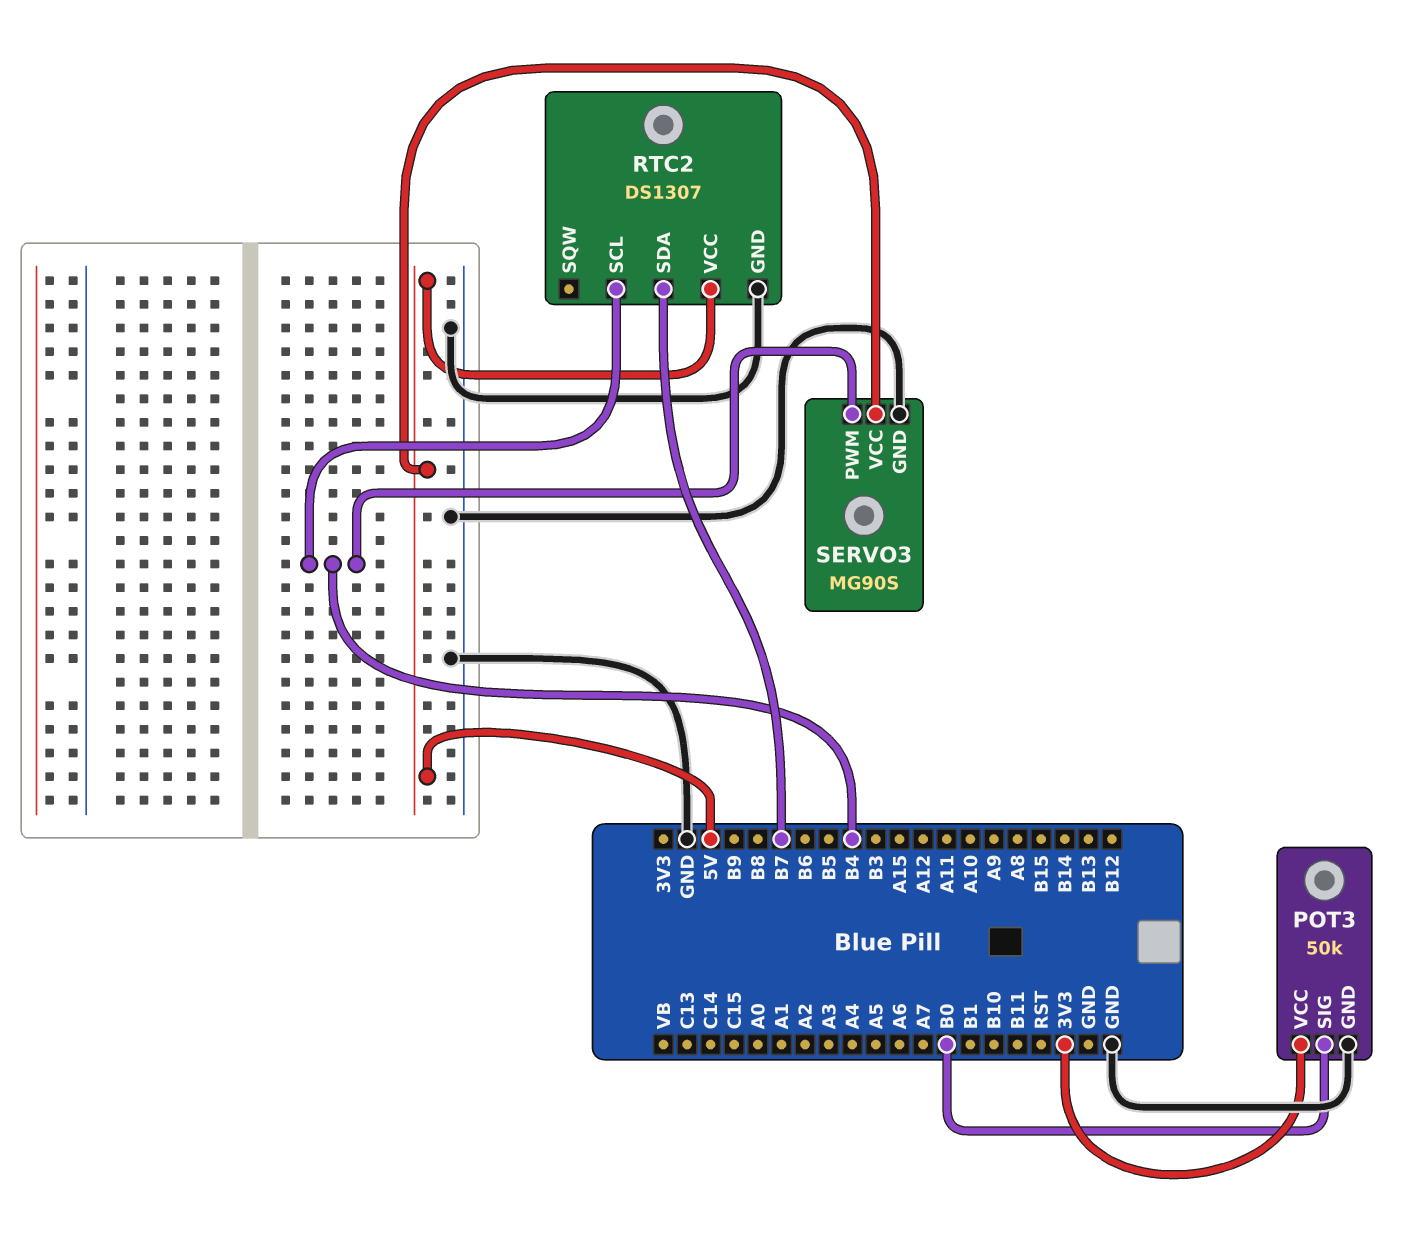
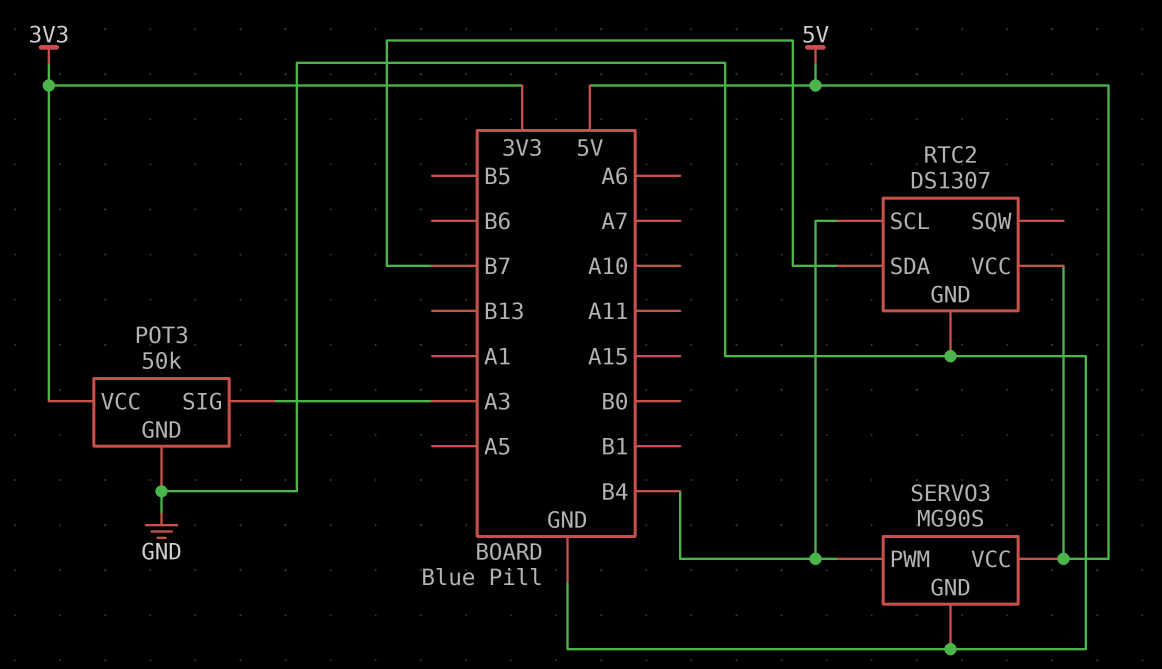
POT3 pin SIG: B0 -> A3

